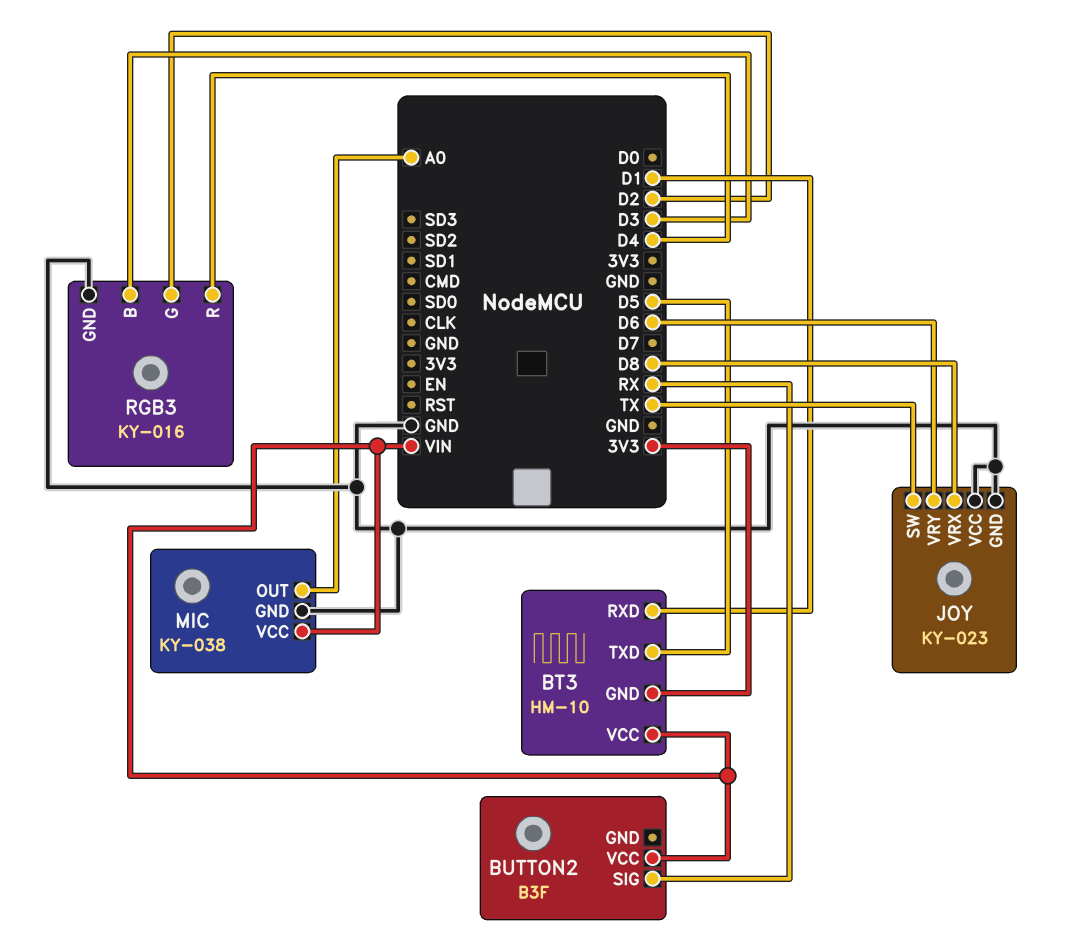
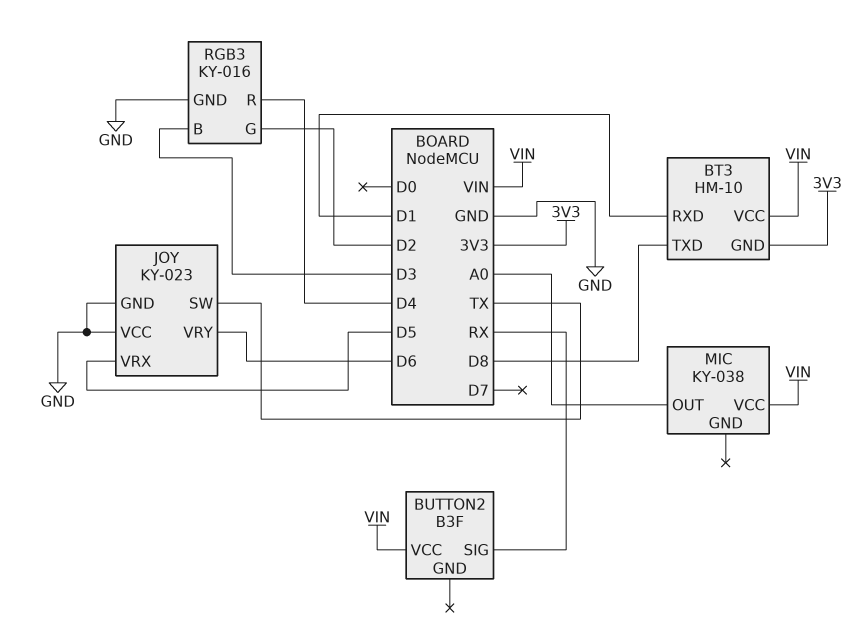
BT3 pin TXD: D5 -> D8
JOY pin VRX: D8 -> D5
MIC pin GND: GND -> none

